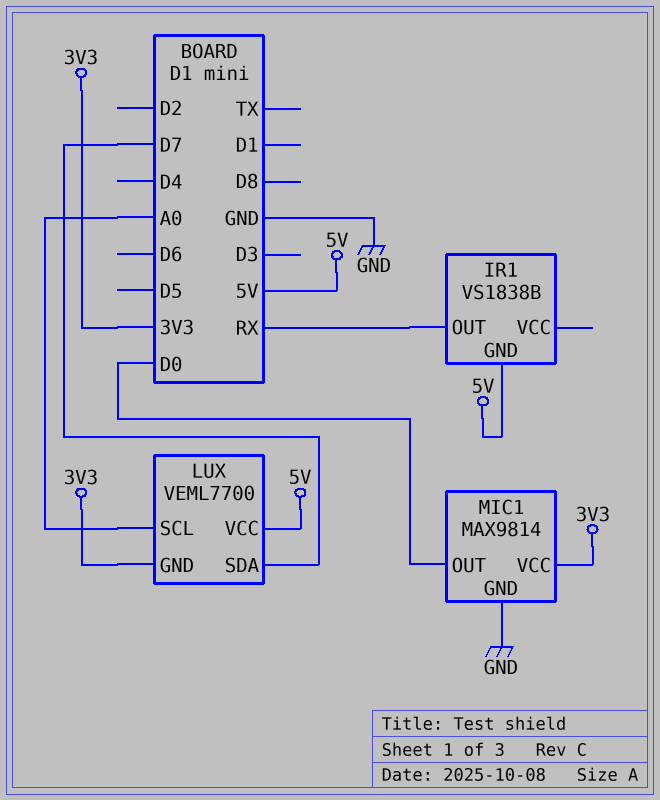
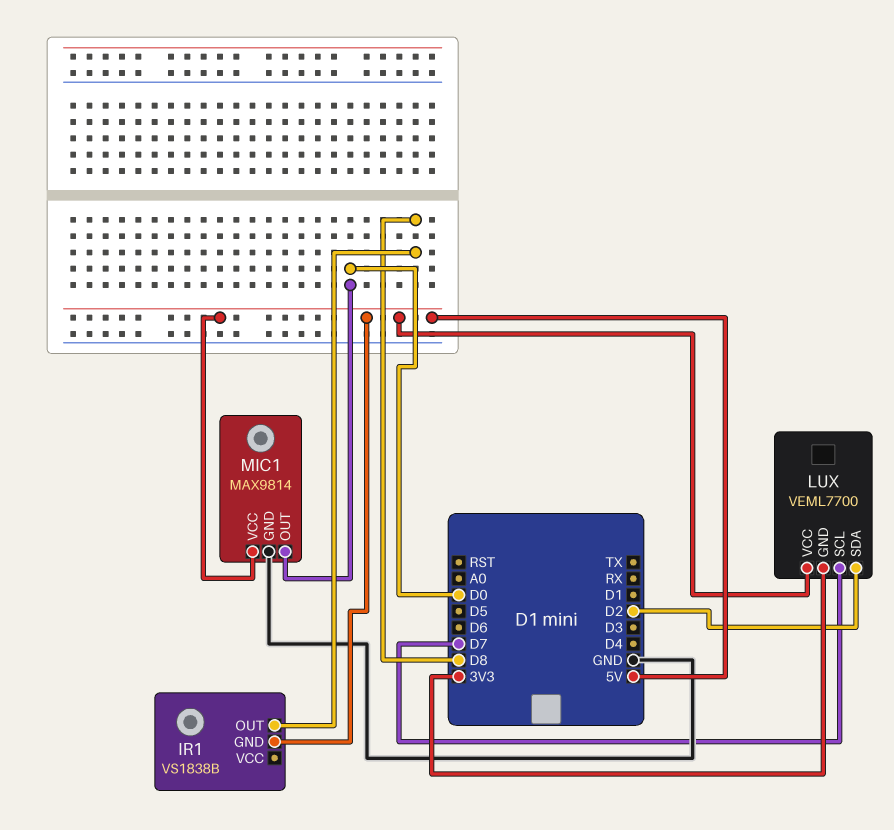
IR1 pin OUT: RX -> D8
LUX pin SCL: A0 -> D7
LUX pin SDA: D7 -> D2
MIC1 pin VCC: 3V3 -> 5V

